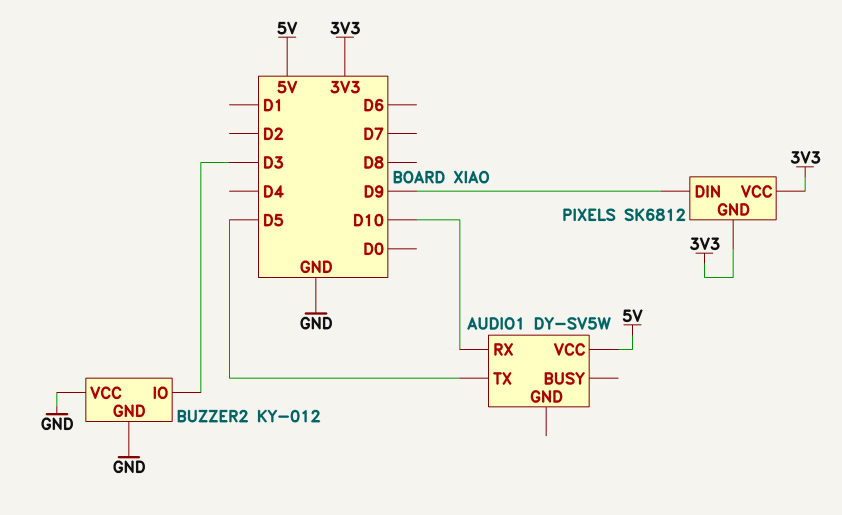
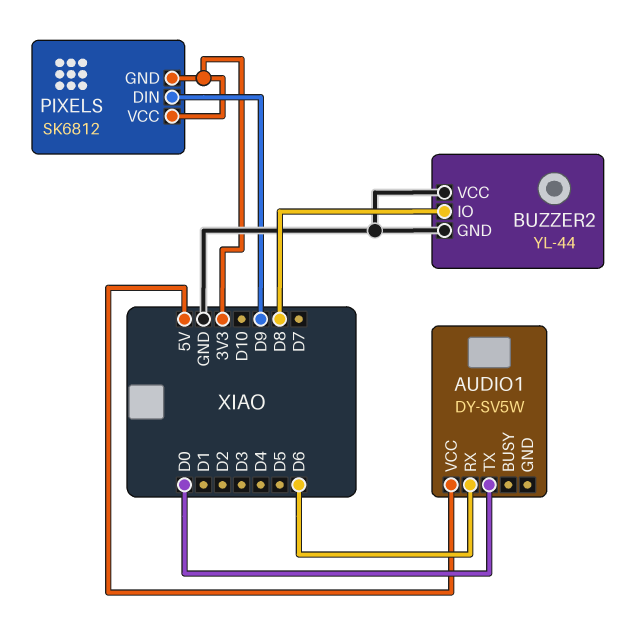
AUDIO1 pin RX: D10 -> D6
AUDIO1 pin TX: D5 -> D0
BUZZER2: KY-012 -> YL-44
BUZZER2 pin IO: D3 -> D8

